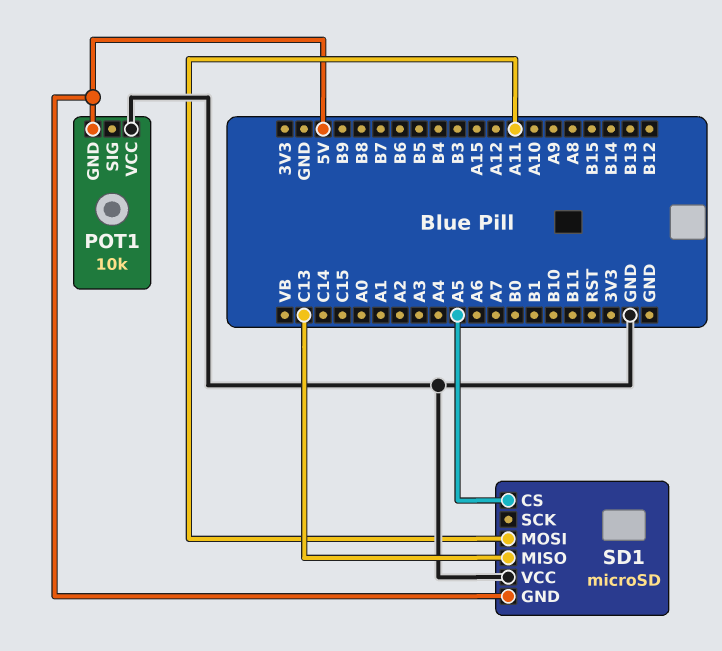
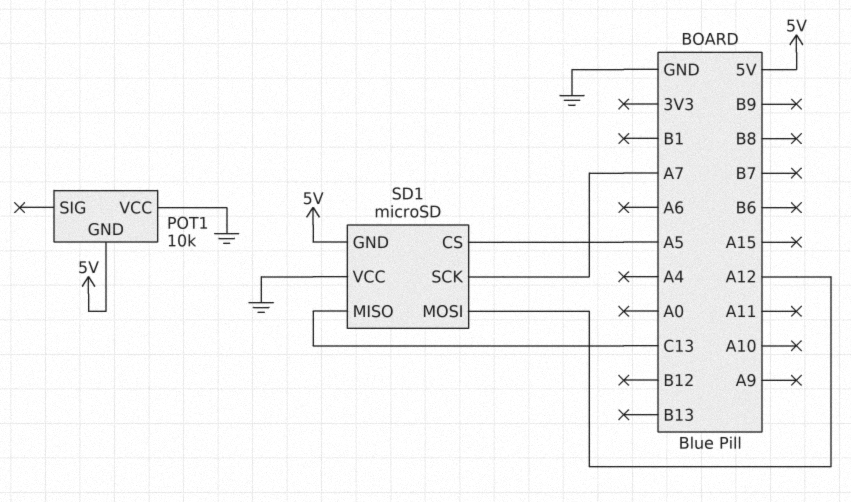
SD1 pin MOSI: A11 -> A12
SD1 pin SCK: none -> A7

